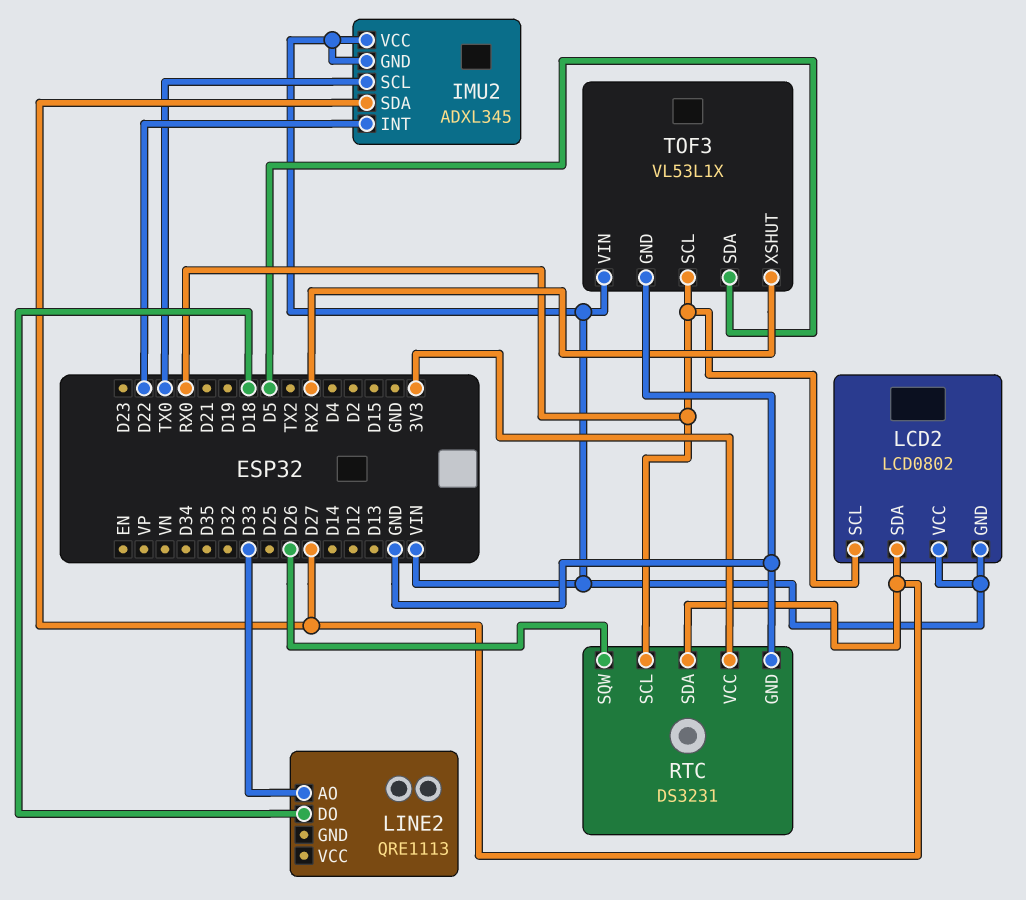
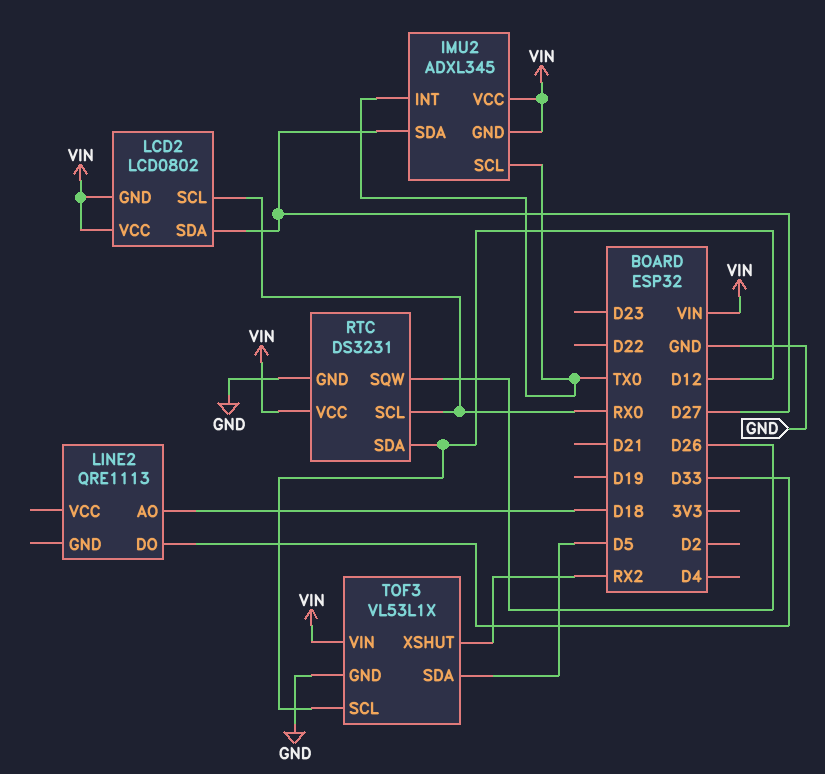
IMU2 pin INT: D22 -> TX0
LINE2 pin AO: D33 -> D18
LINE2 pin DO: D18 -> D33
RTC pin SDA: D27 -> D12
RTC pin VCC: 3V3 -> VIN
TOF3 pin SCL: RX0 -> D12

